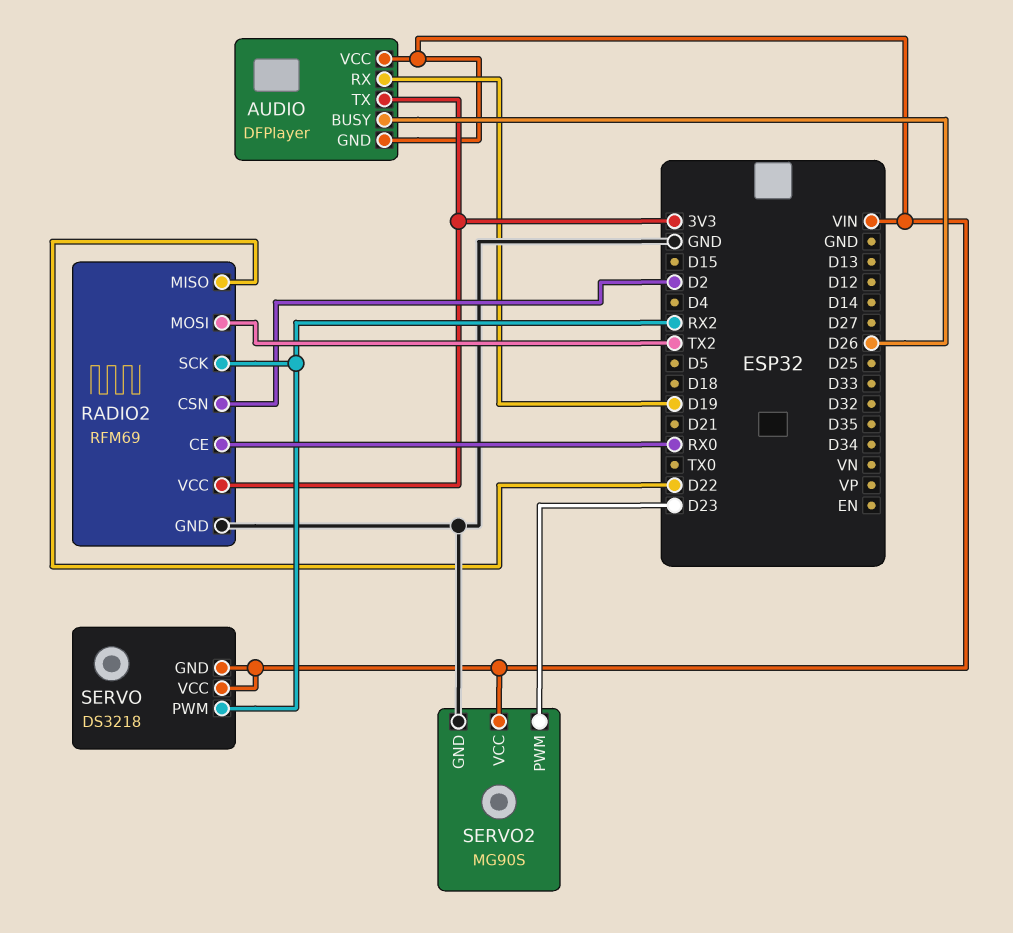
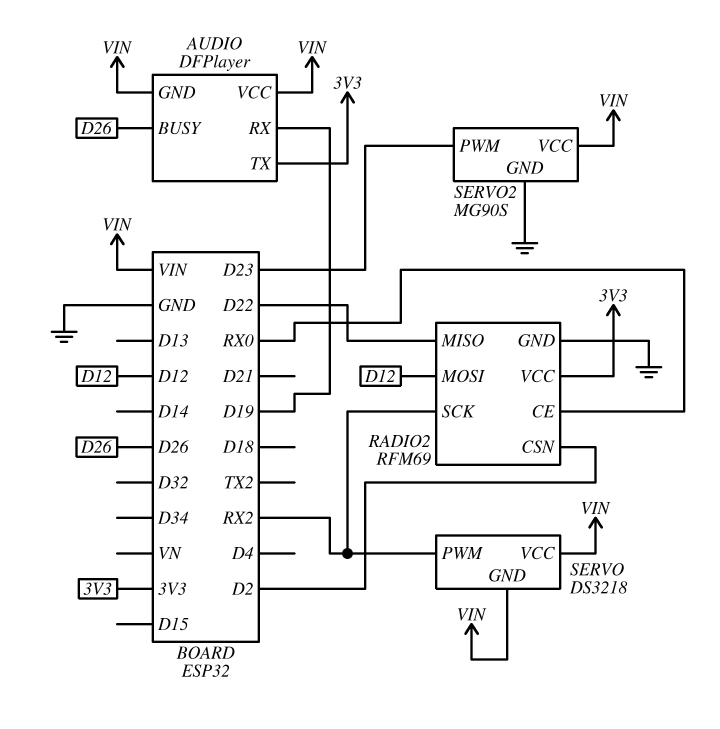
RADIO2 pin MOSI: TX2 -> D12

